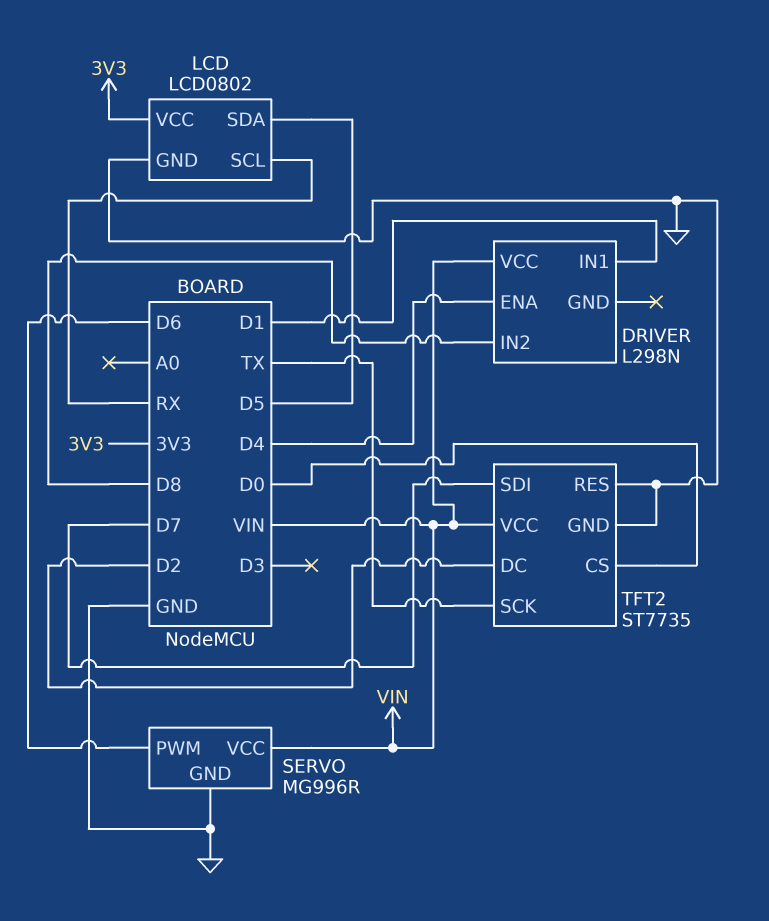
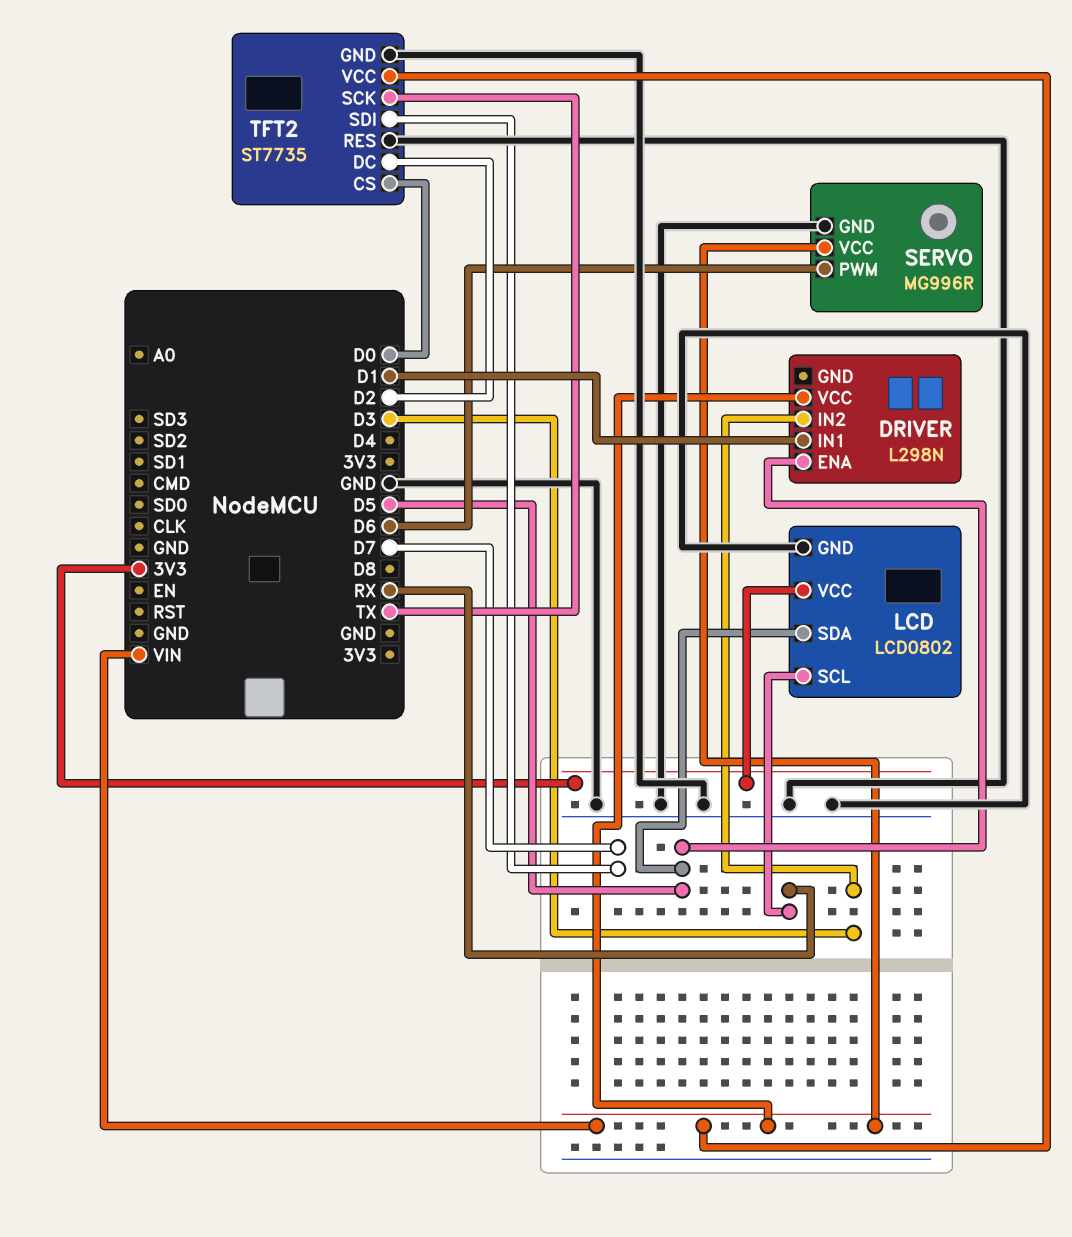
DRIVER pin ENA: D4 -> D5
DRIVER pin IN2: D8 -> D3

